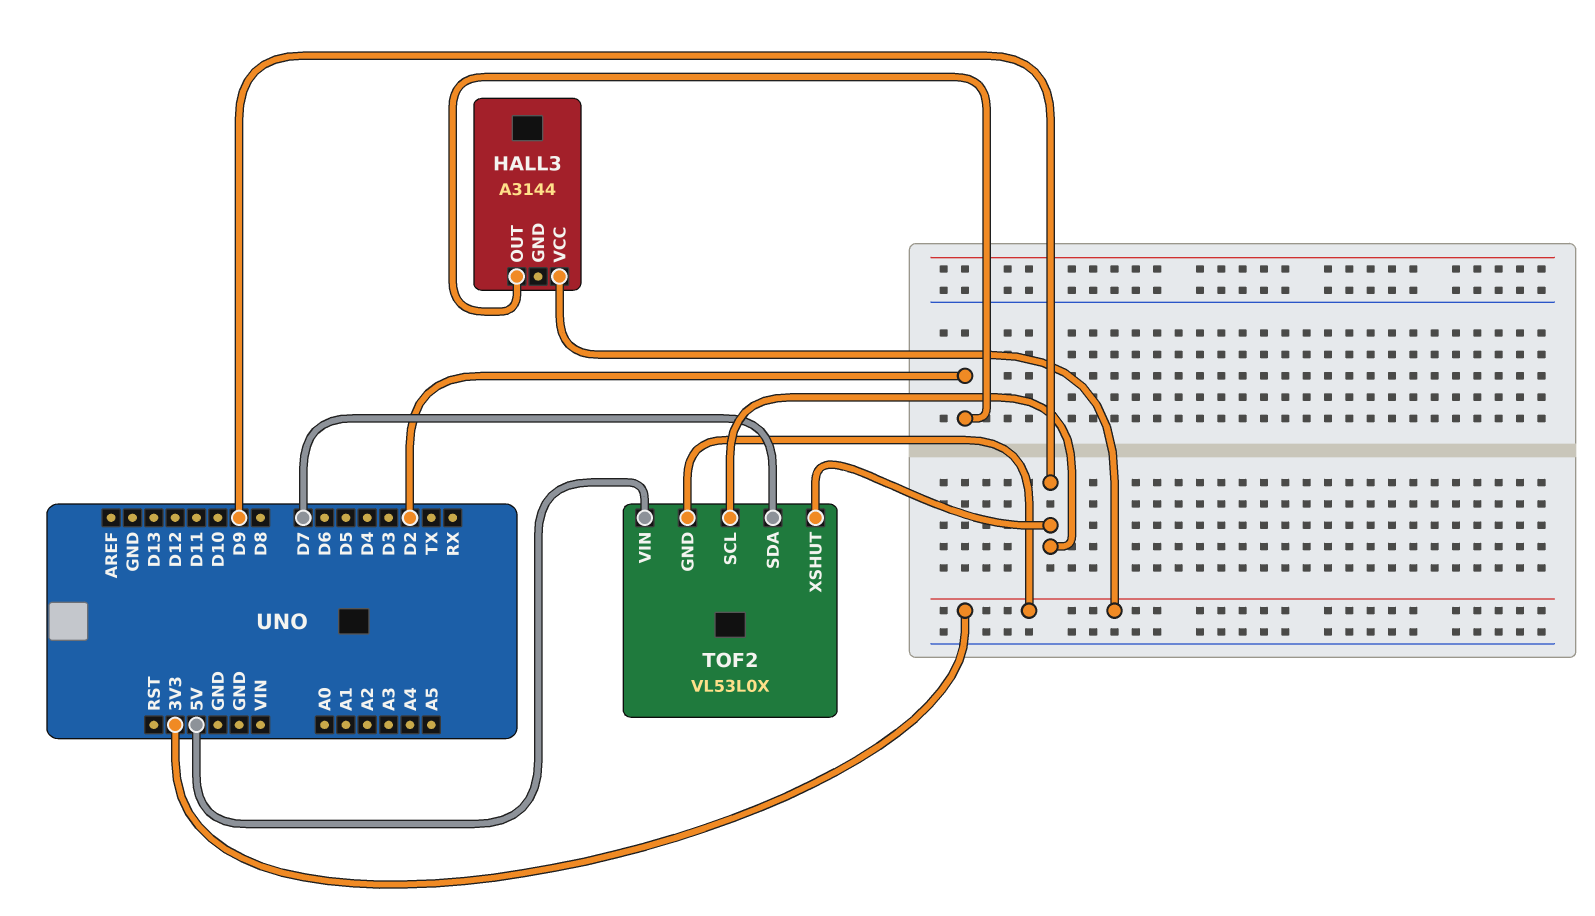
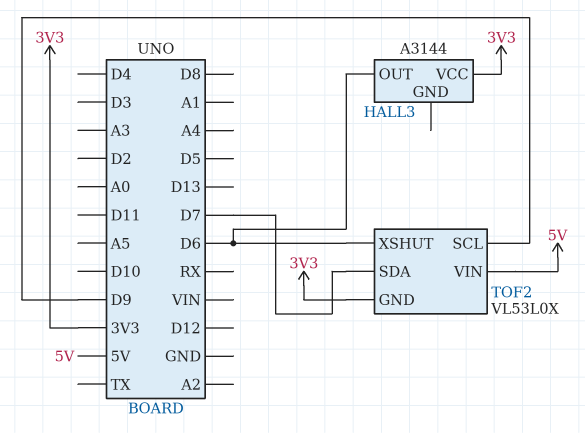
HALL3 pin OUT: D2 -> D6
TOF2 pin XSHUT: D9 -> D6

